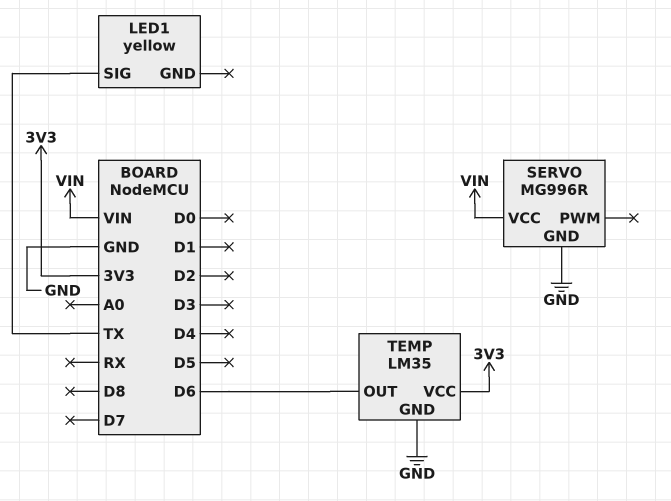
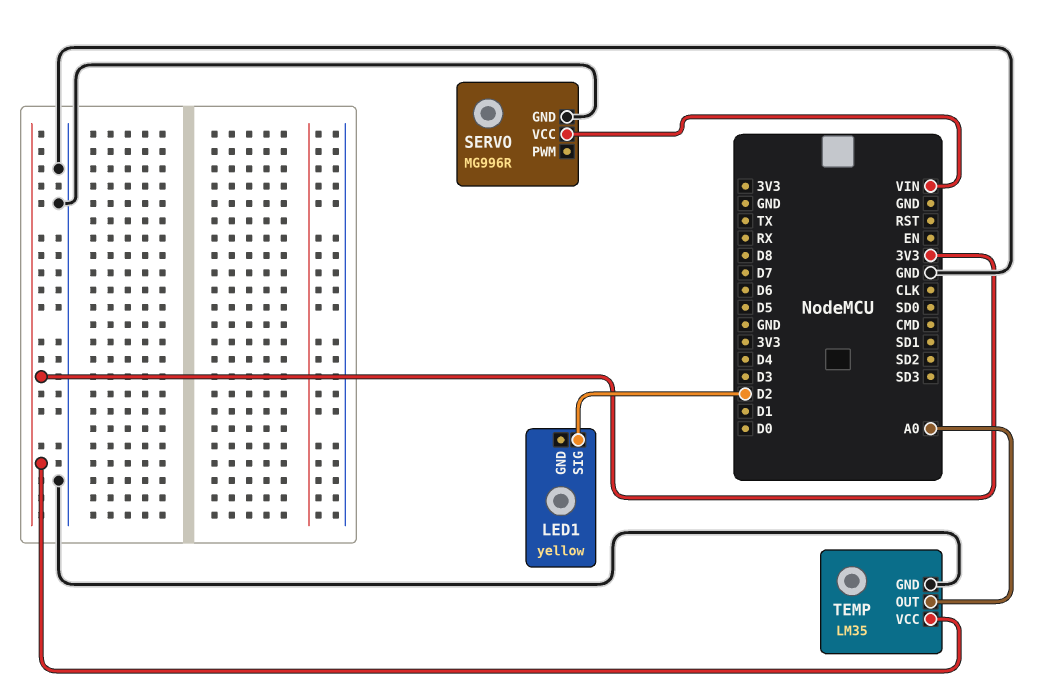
LED1 pin SIG: TX -> D2
TEMP pin OUT: D6 -> A0

